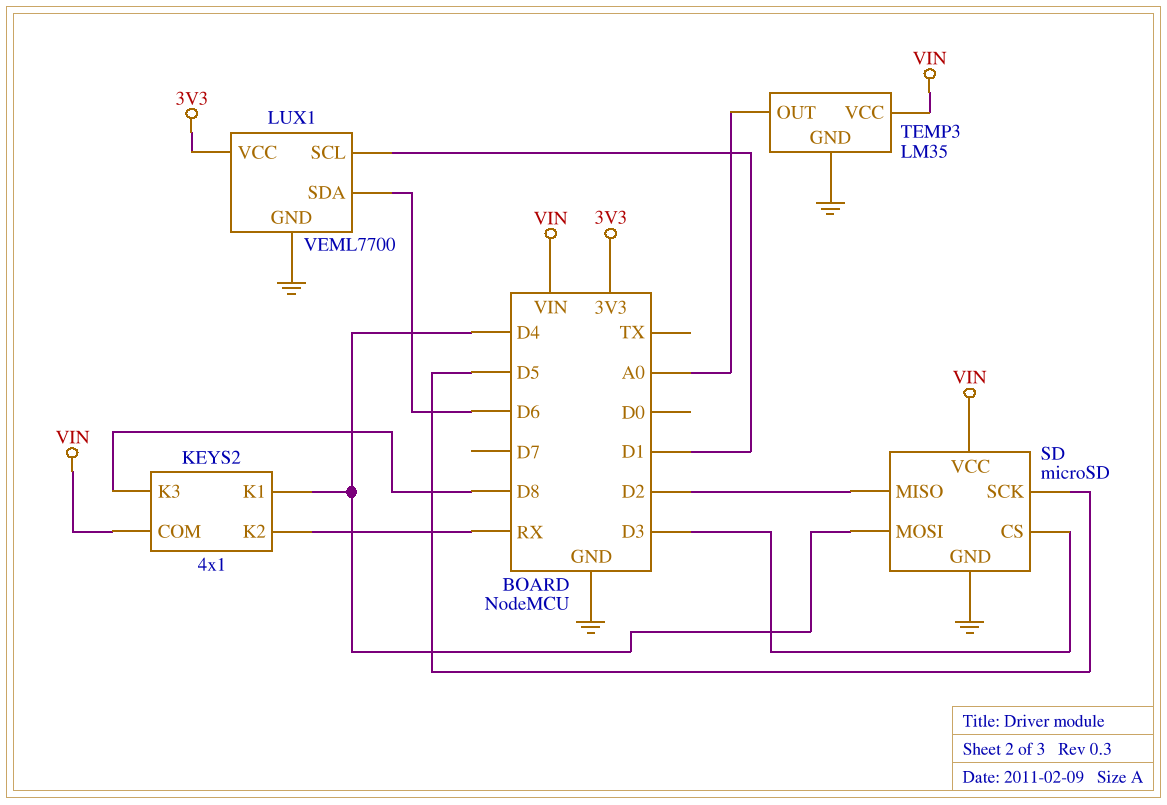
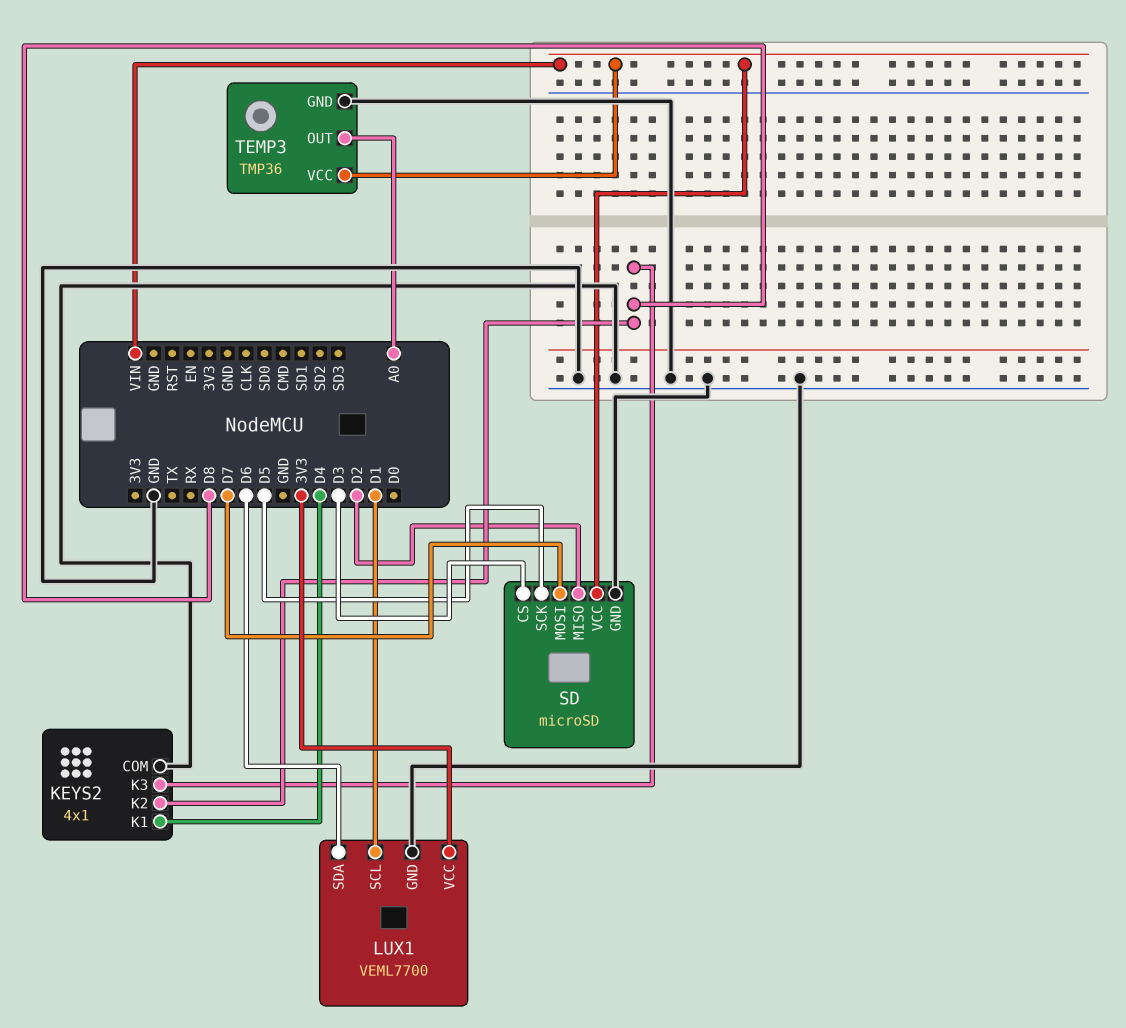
KEYS2 pin COM: VIN -> GND
KEYS2 pin K2: RX -> D8
SD pin MOSI: D4 -> D7
TEMP3: LM35 -> TMP36

